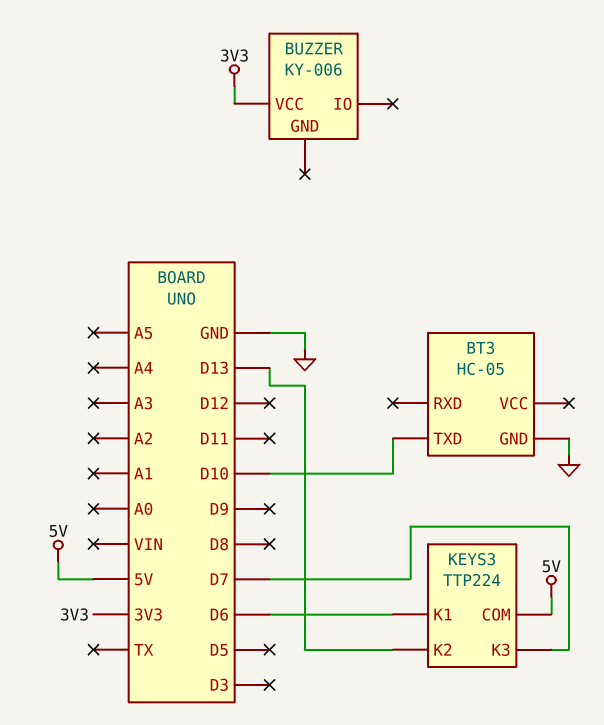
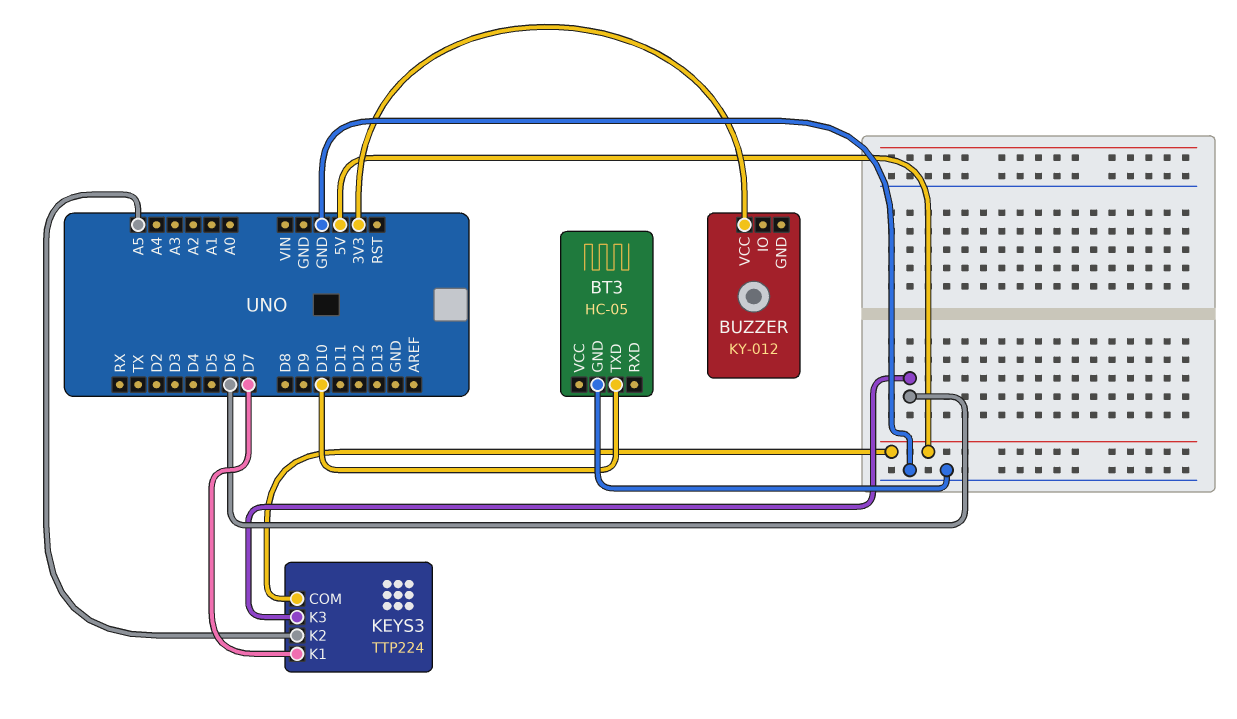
BUZZER: KY-006 -> KY-012
KEYS3 pin K1: D6 -> D7
KEYS3 pin K2: D13 -> A5
KEYS3 pin K3: D7 -> D6

